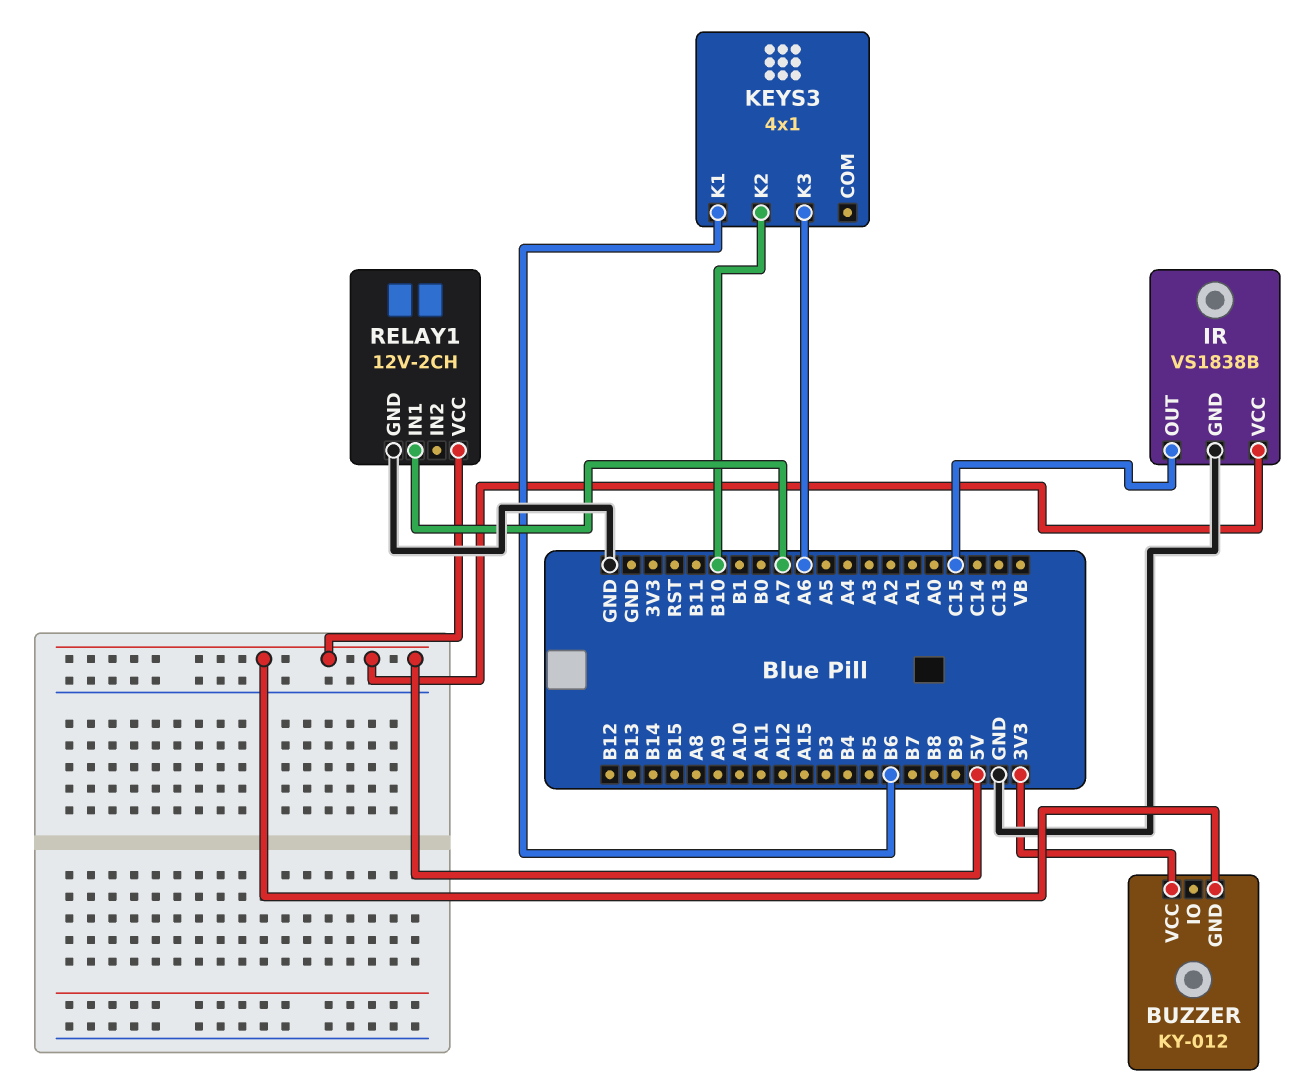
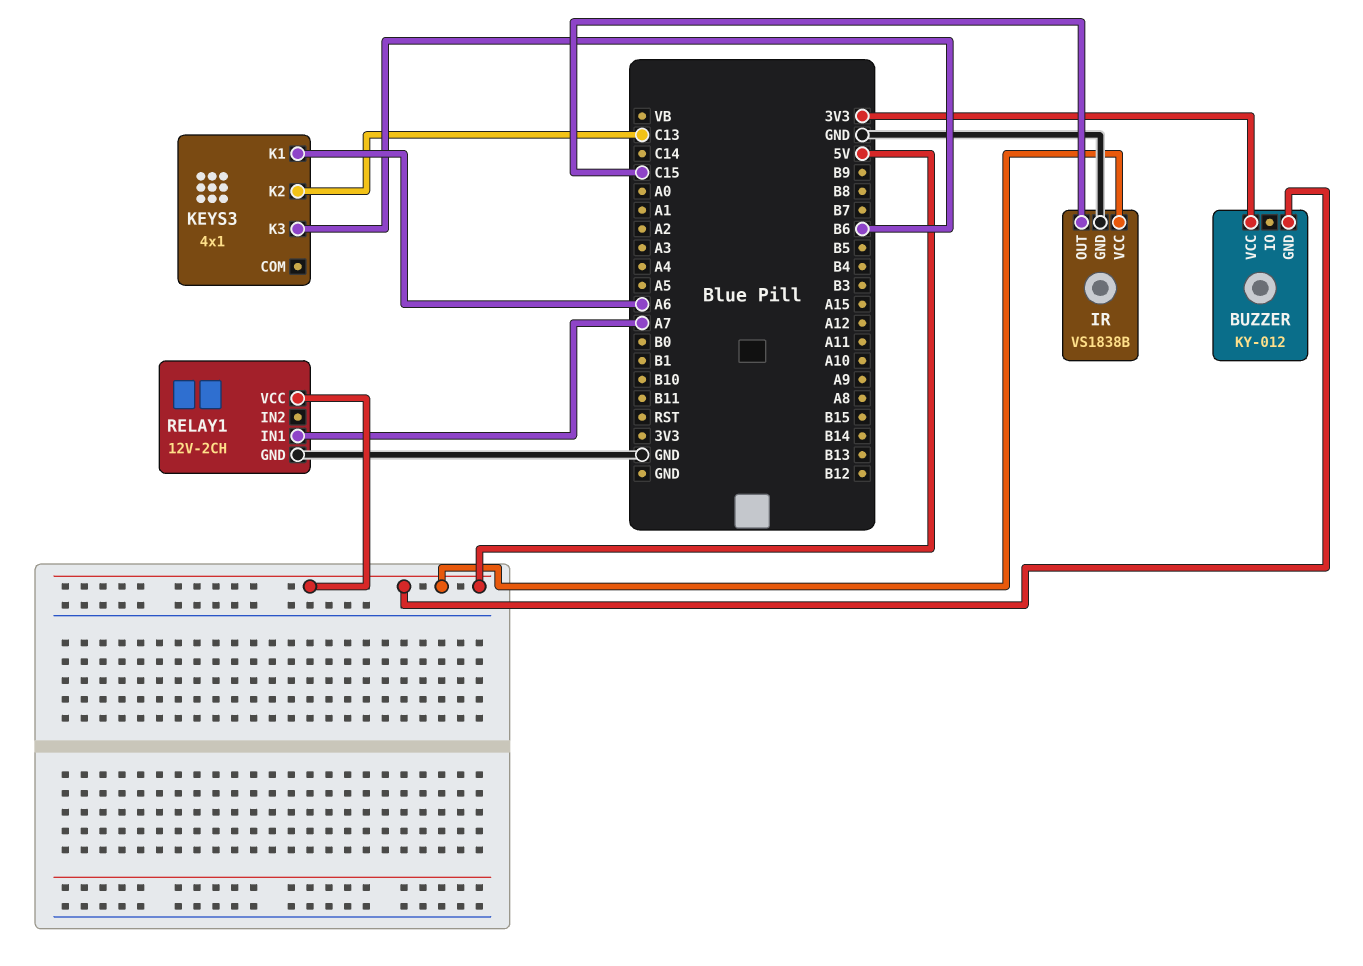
KEYS3 pin K1: B6 -> A6
KEYS3 pin K2: B10 -> C13
KEYS3 pin K3: A6 -> B6

